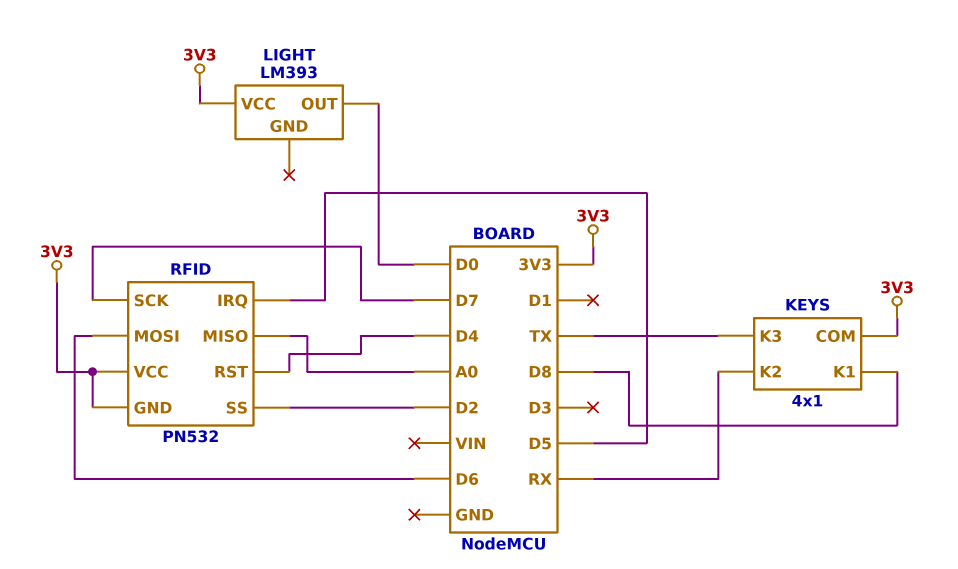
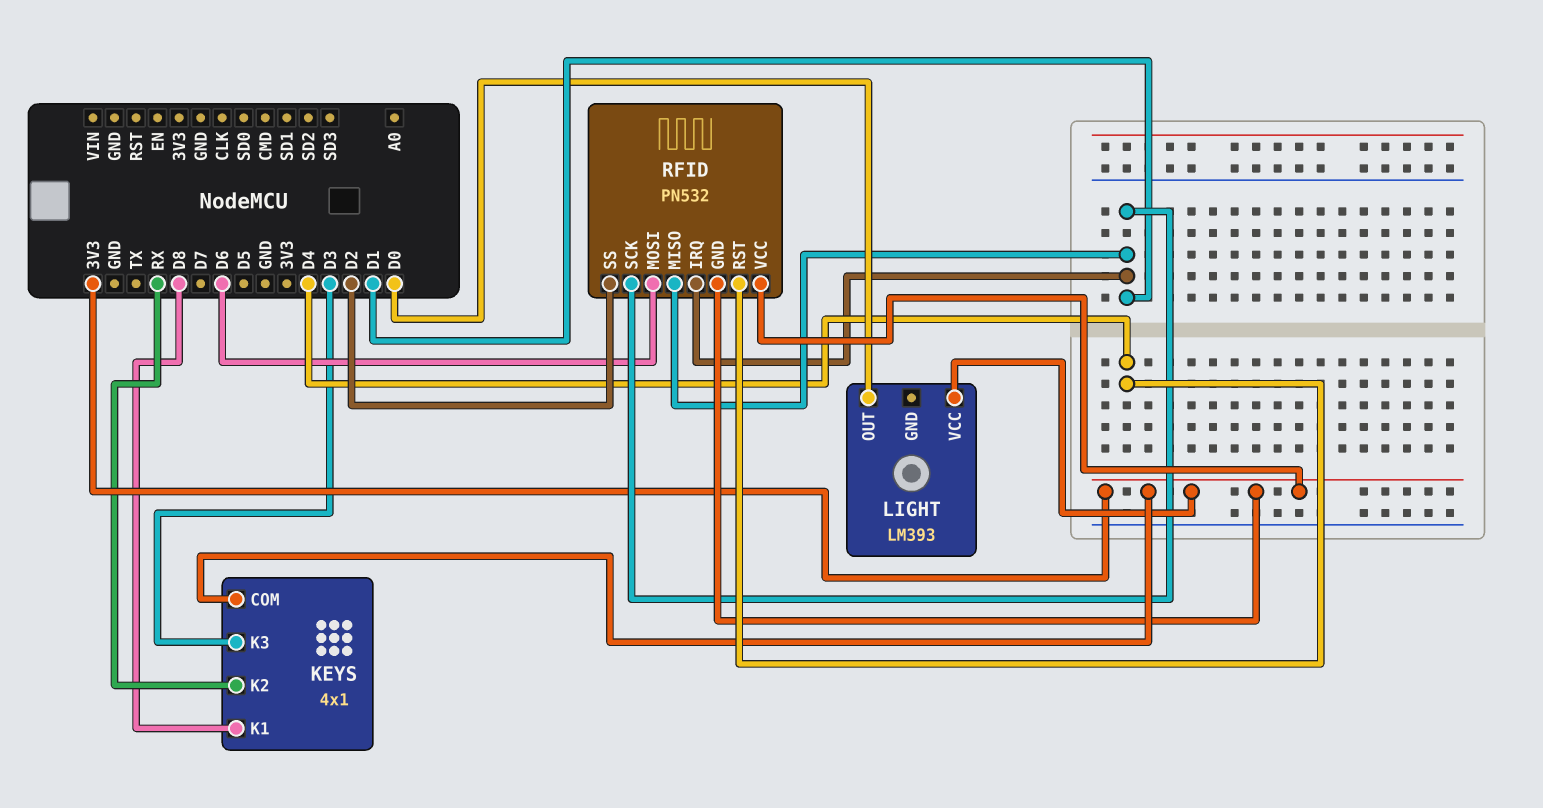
KEYS pin K3: TX -> D3
RFID pin IRQ: D5 -> D1
RFID pin MISO: A0 -> D1
RFID pin SCK: D7 -> D1

